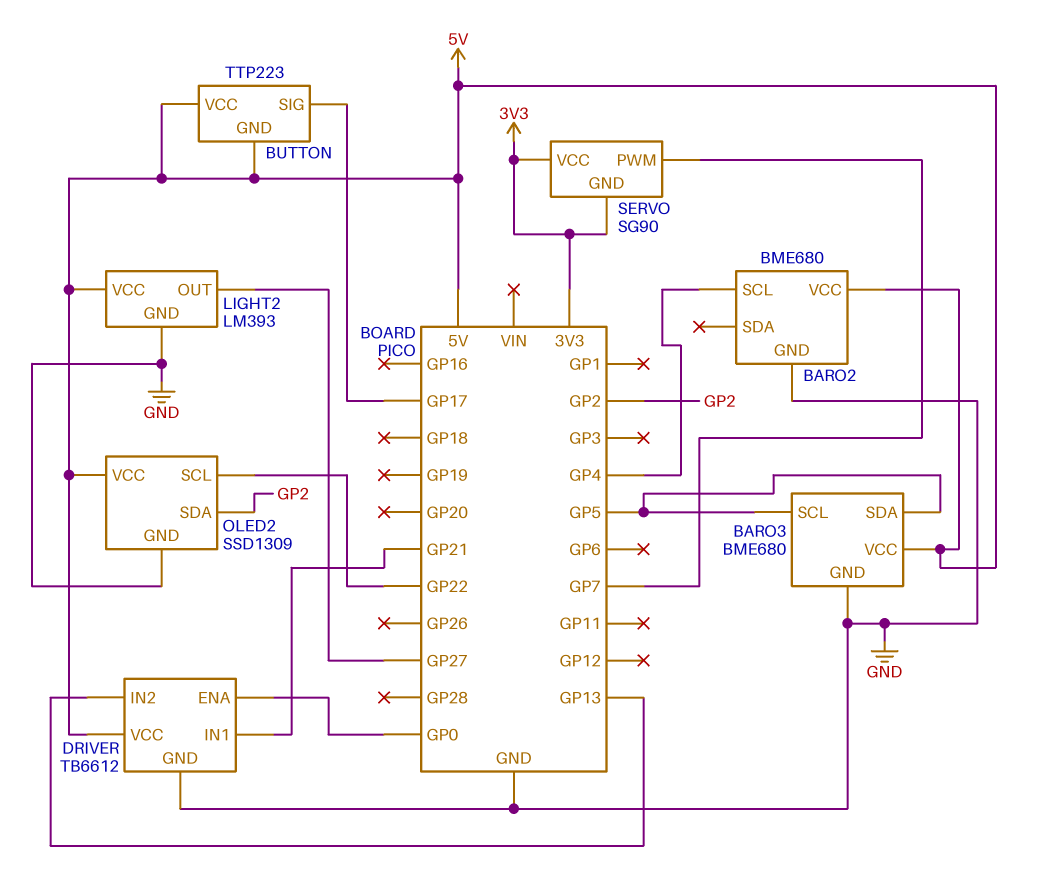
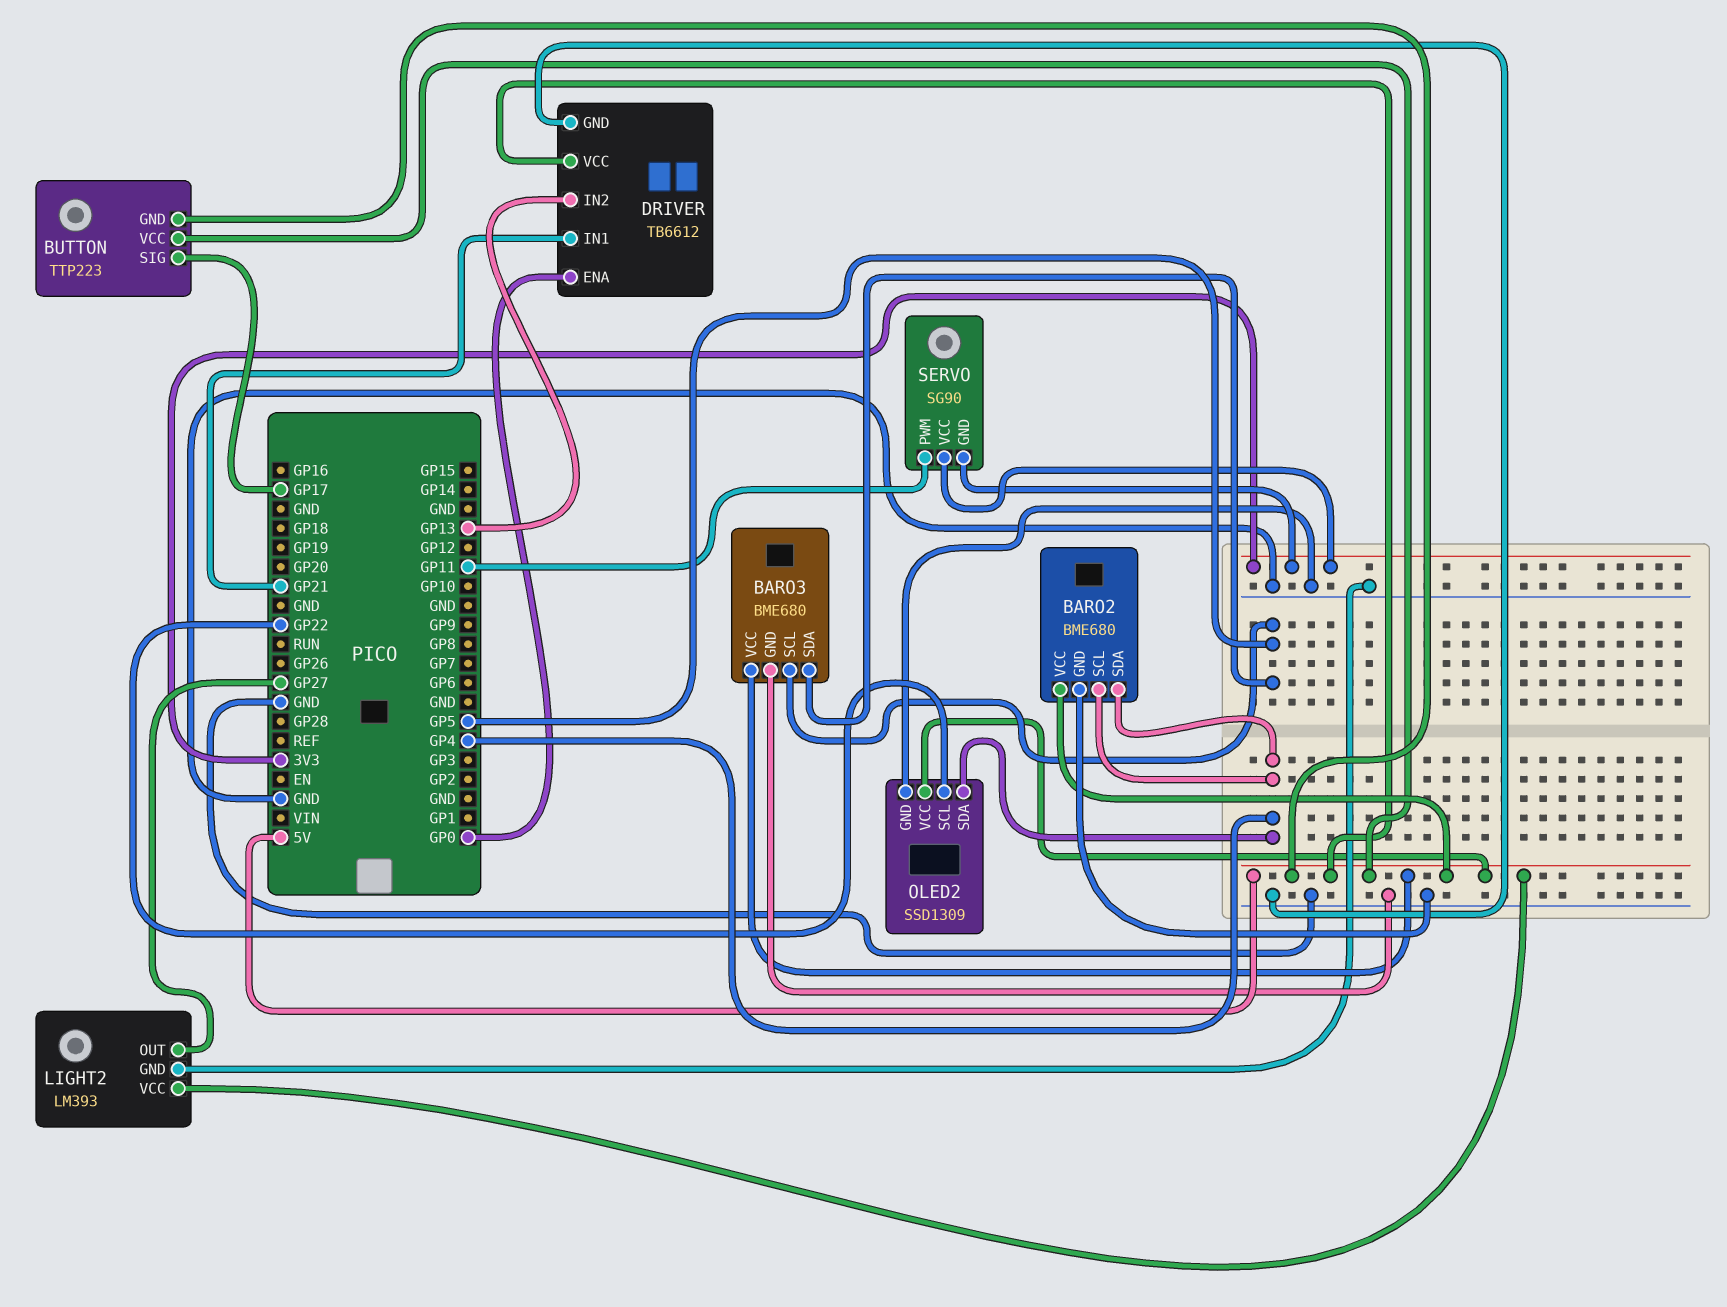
BARO2 pin SDA: none -> GP4
OLED2 pin SDA: GP2 -> GP4
SERVO pin PWM: GP7 -> GP11

